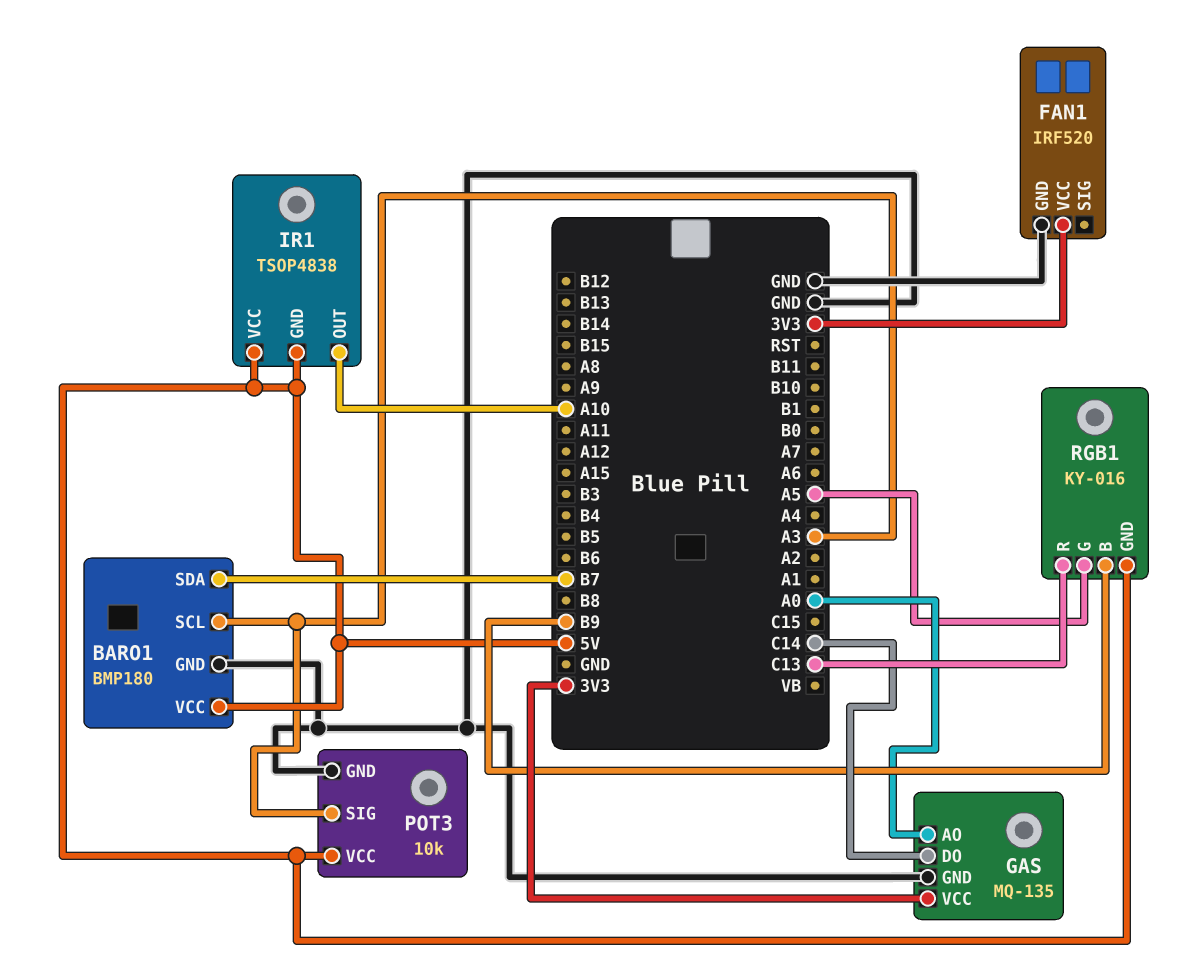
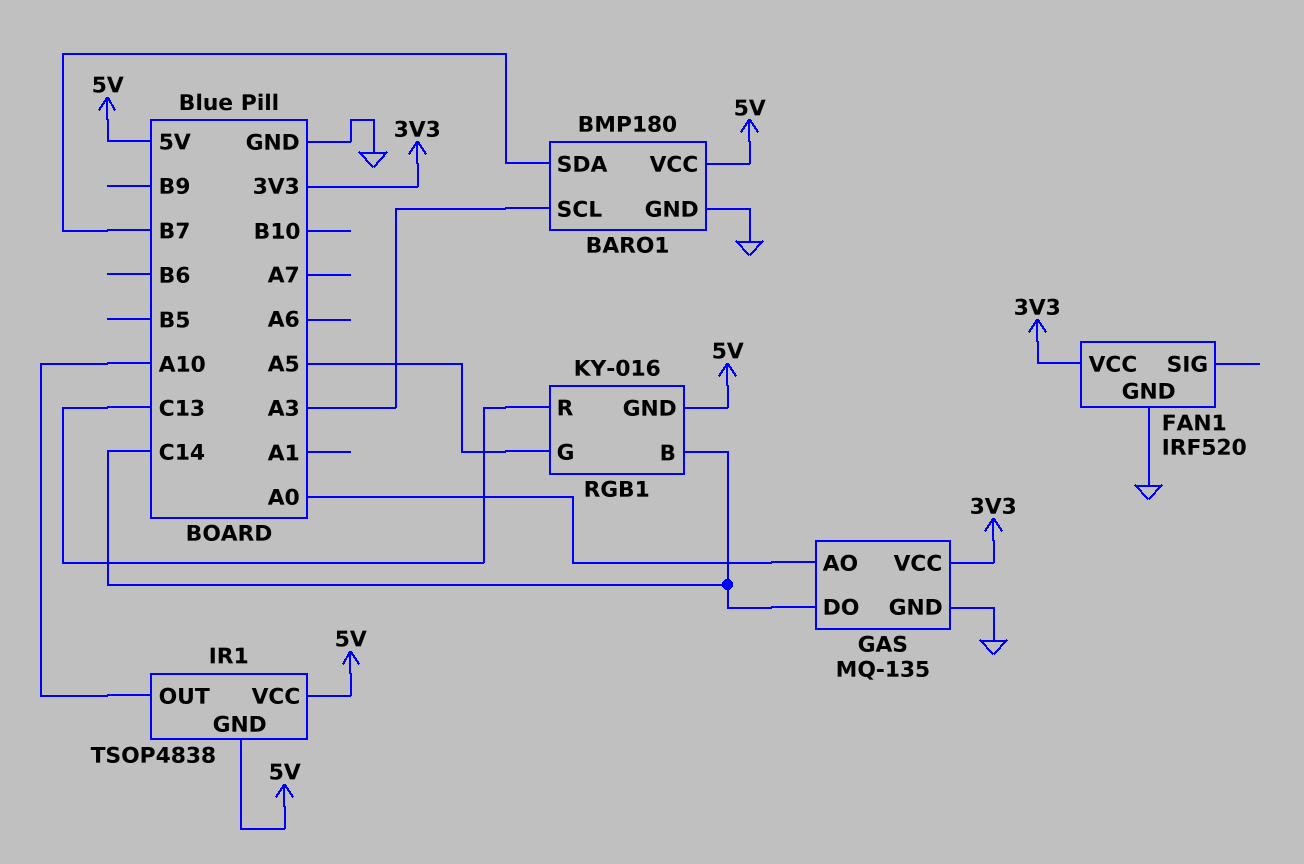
POT3: 10k -> none
POT3 pin GND: GND -> none
POT3 pin SIG: A3 -> none
POT3 pin VCC: 5V -> none
RGB1 pin B: B9 -> C14

